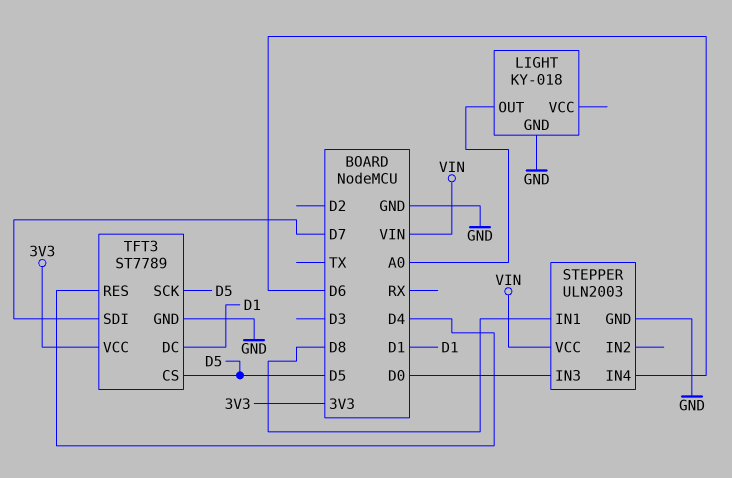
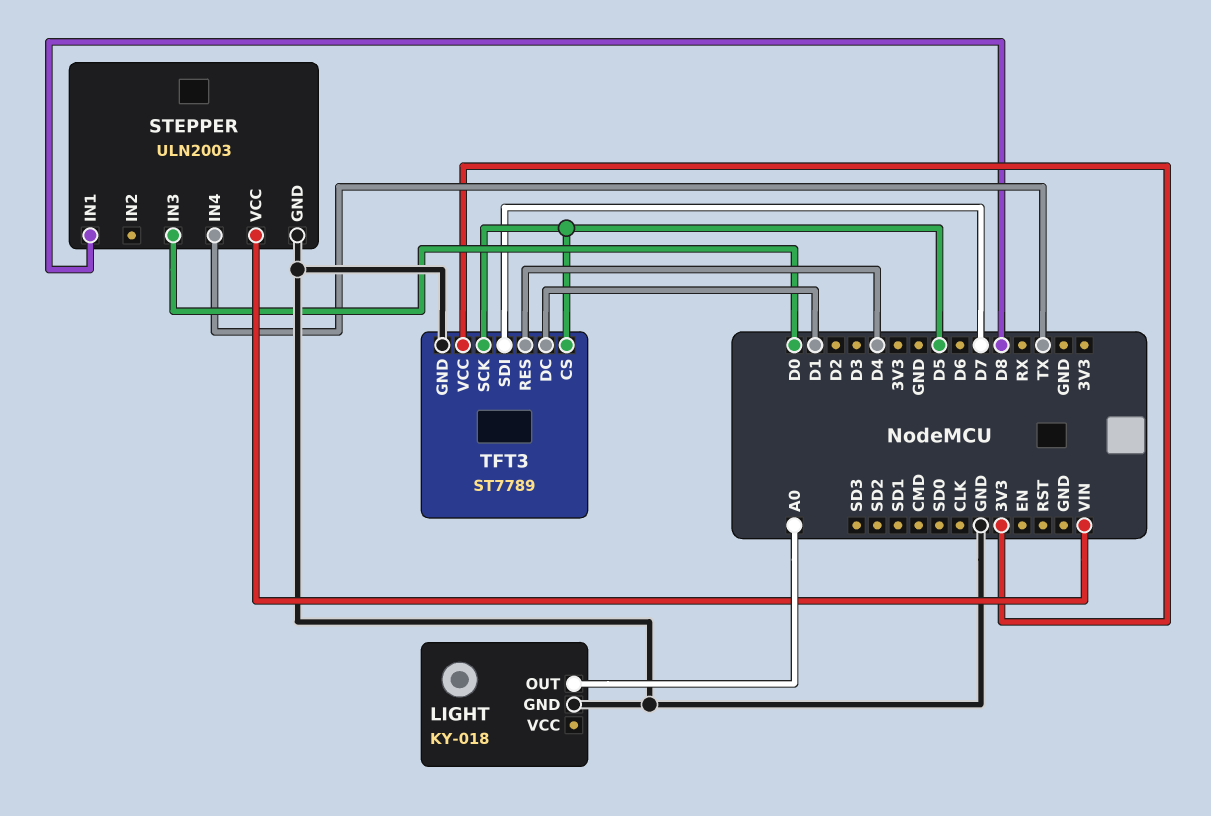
STEPPER pin IN4: D6 -> TX

